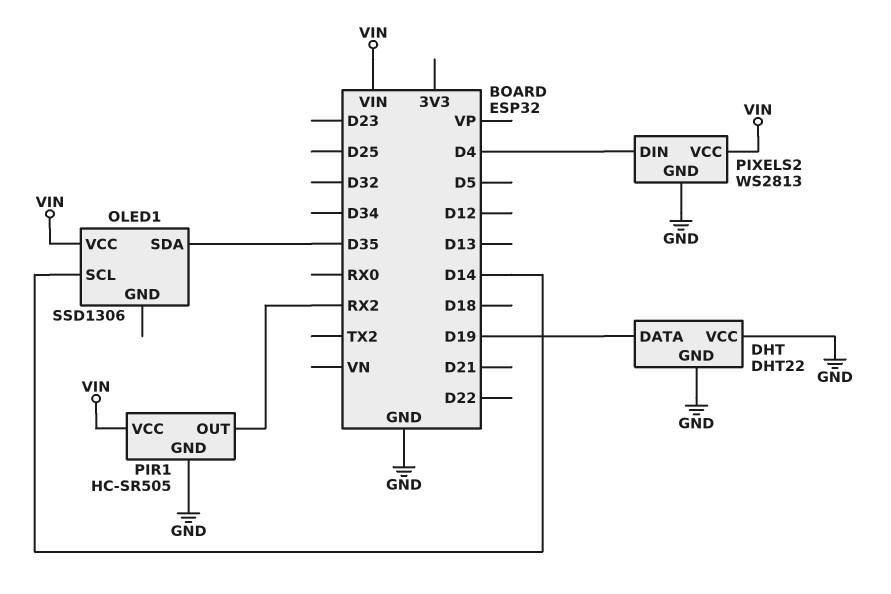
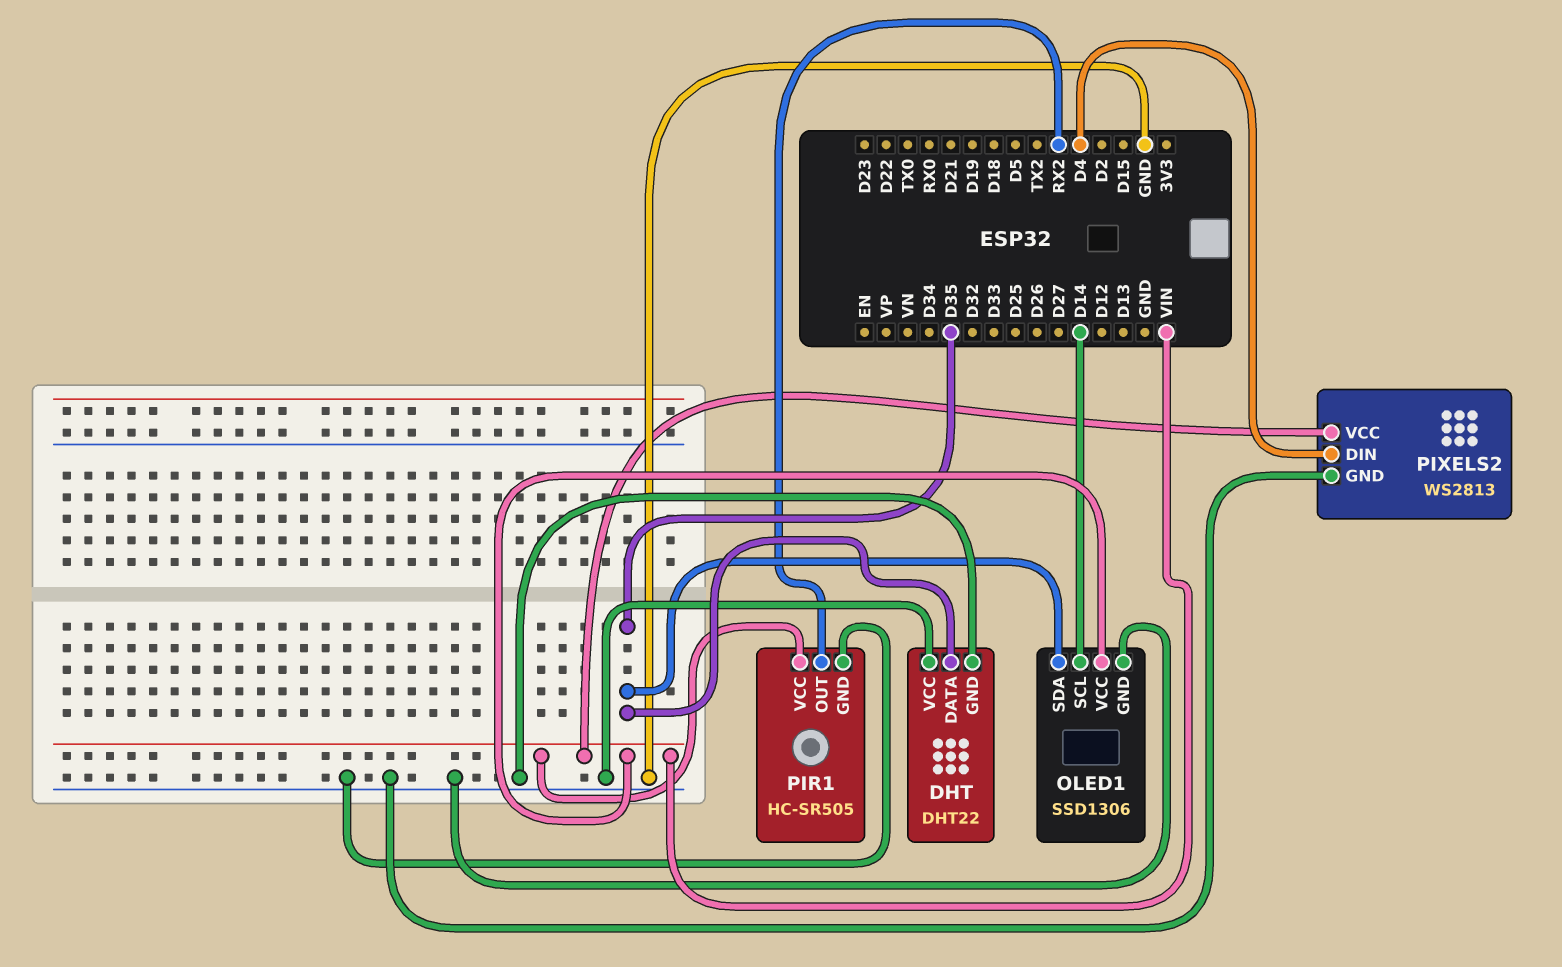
DHT pin DATA: D19 -> D35
OLED1 pin GND: none -> GND

